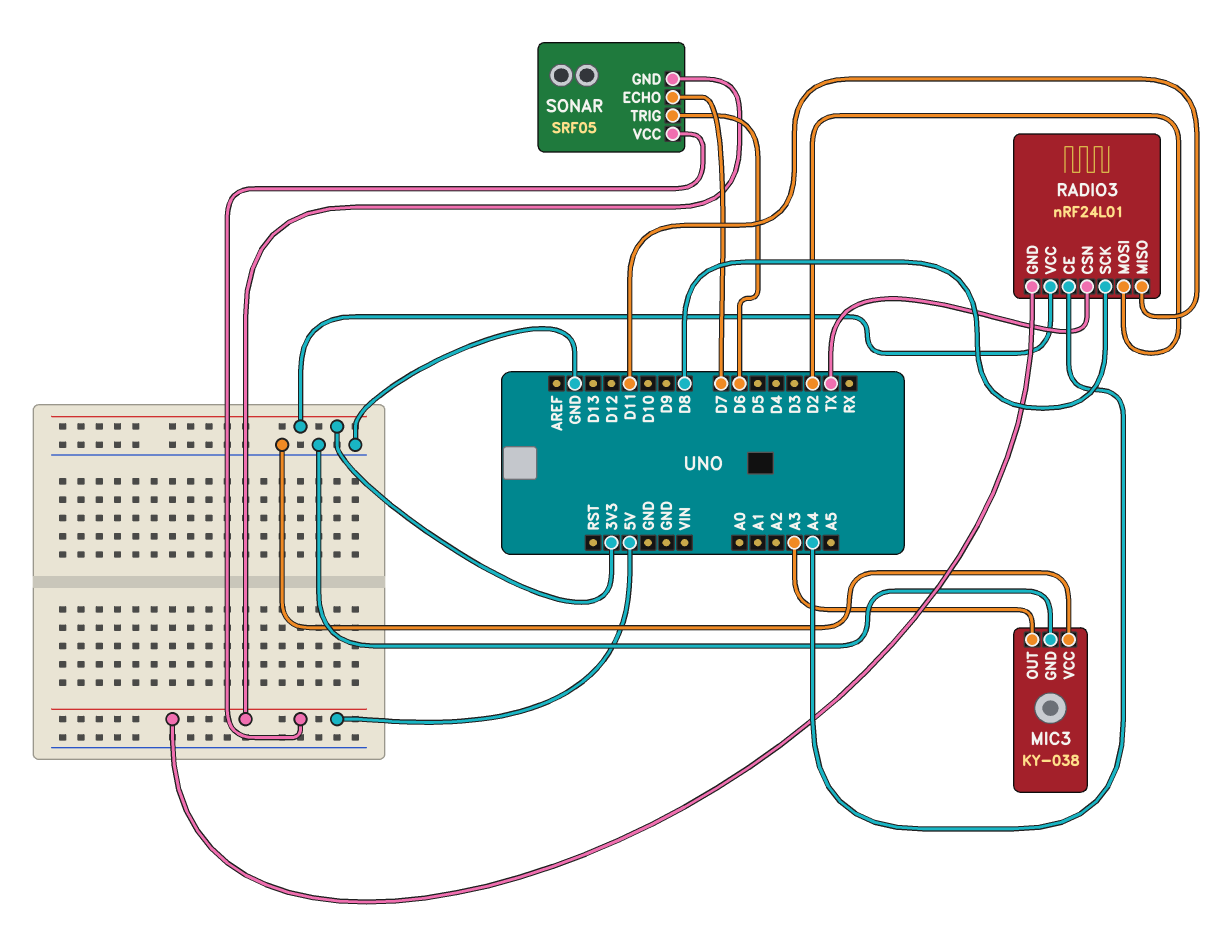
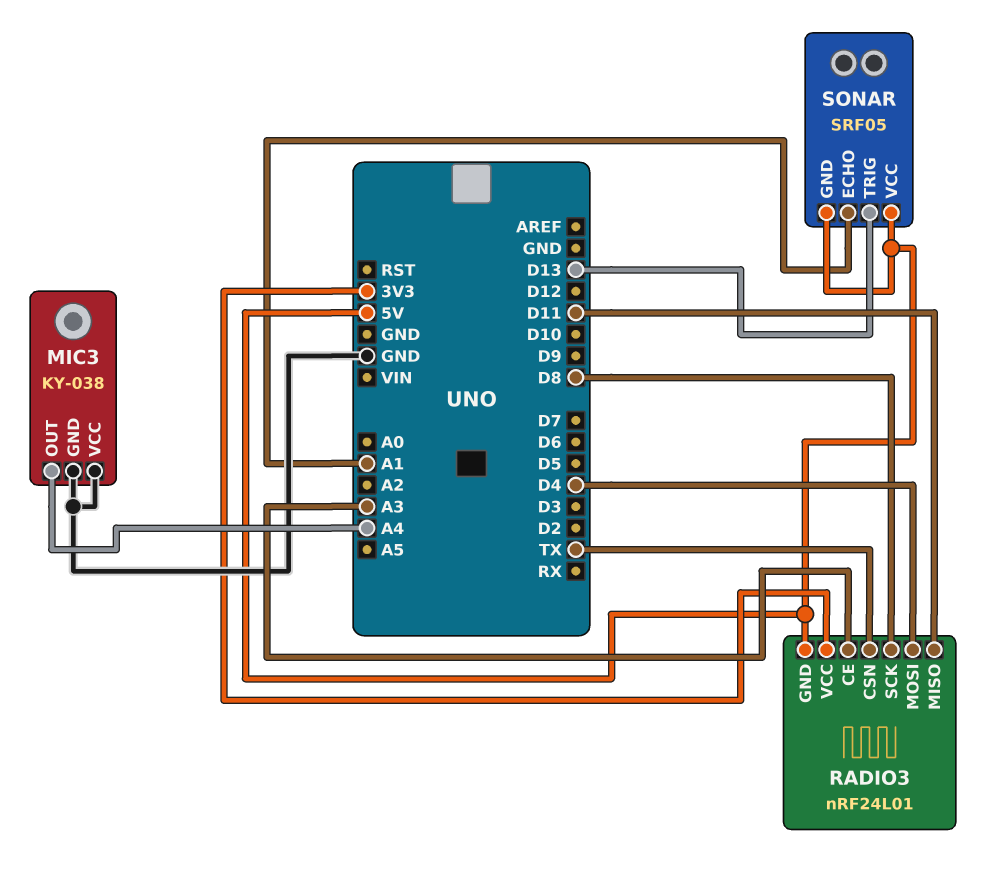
MIC3 pin OUT: A3 -> A4
RADIO3 pin CE: A4 -> A3
RADIO3 pin MOSI: D2 -> D4
SONAR pin ECHO: D7 -> A1
SONAR pin TRIG: D6 -> D13

